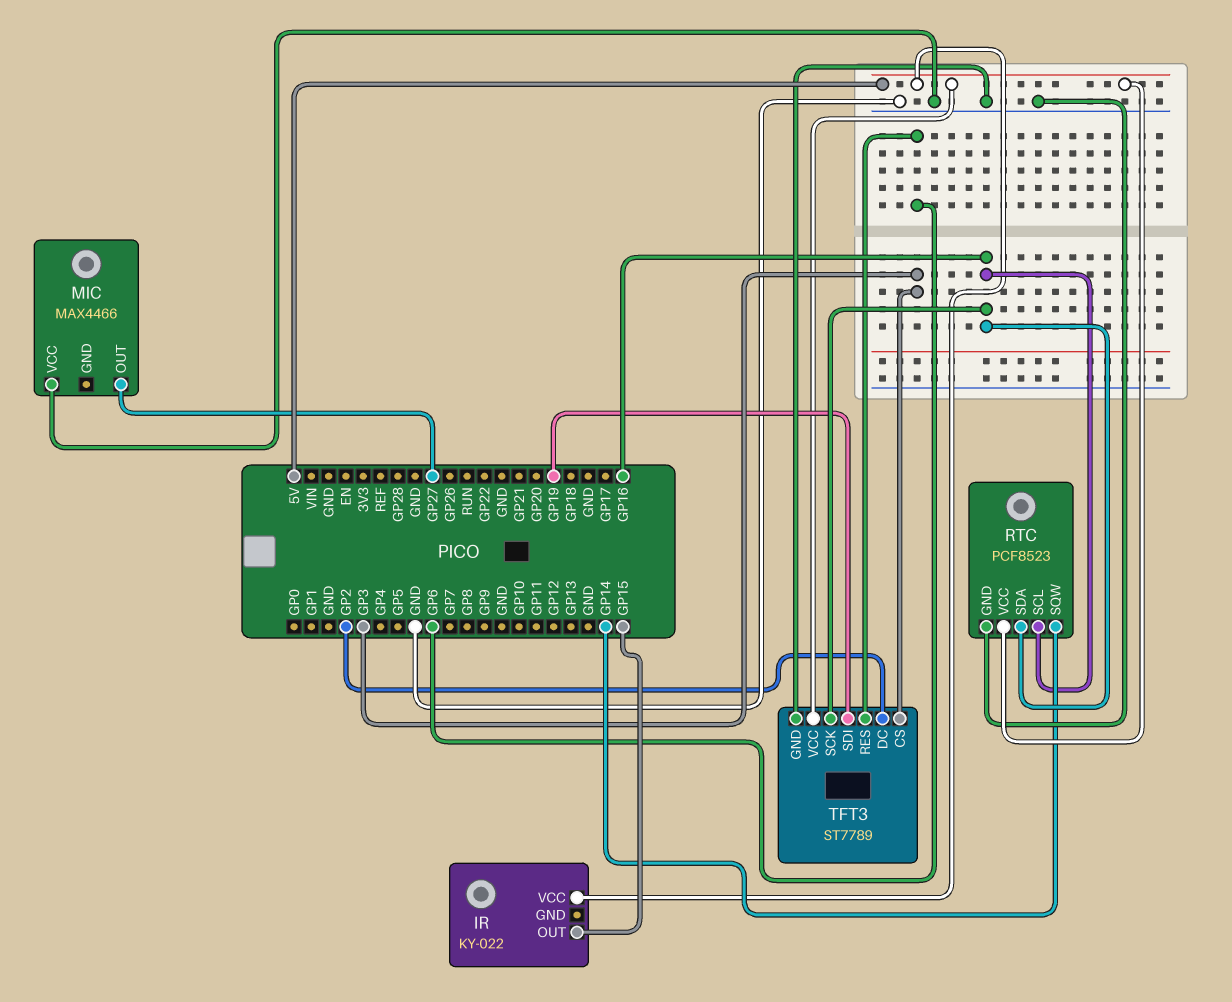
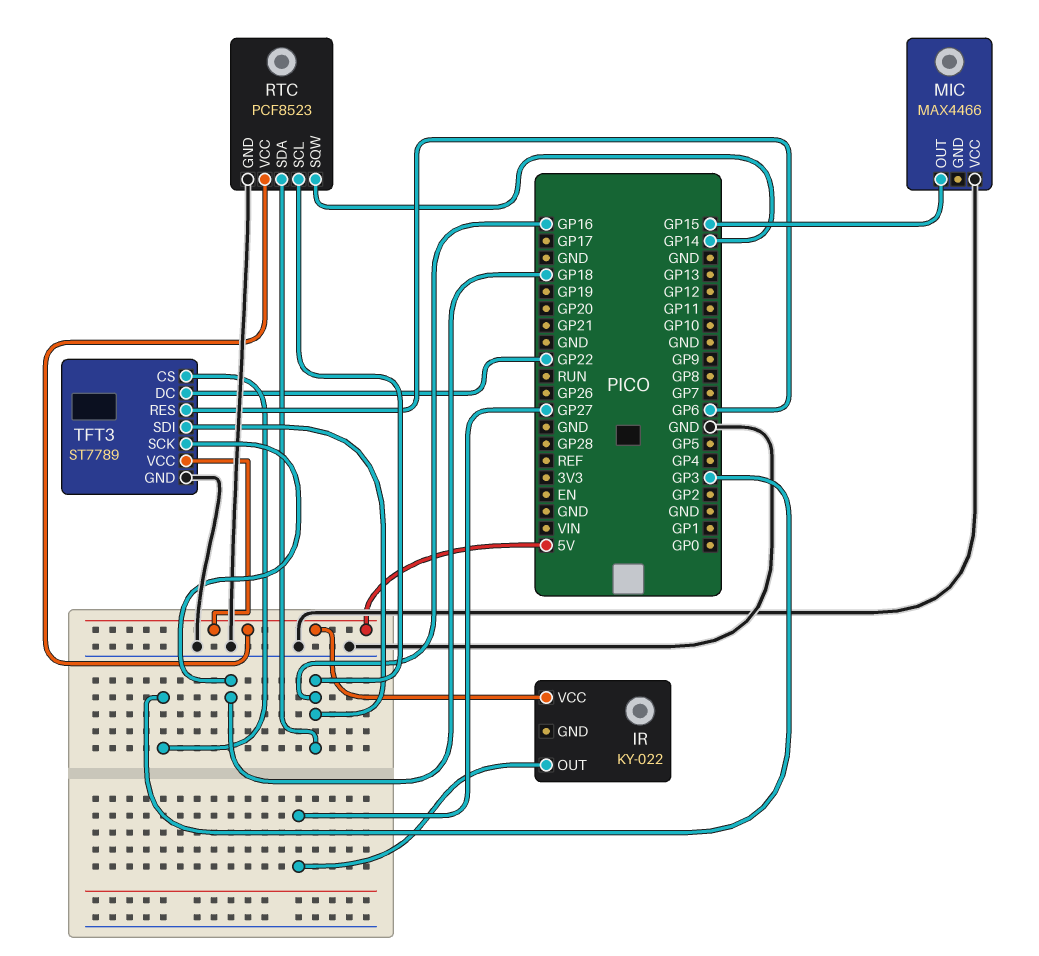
IR pin OUT: GP15 -> GP27
MIC pin OUT: GP27 -> GP15
TFT3 pin DC: GP2 -> GP22
TFT3 pin SCK: GP16 -> GP18
TFT3 pin SDI: GP19 -> GP16

